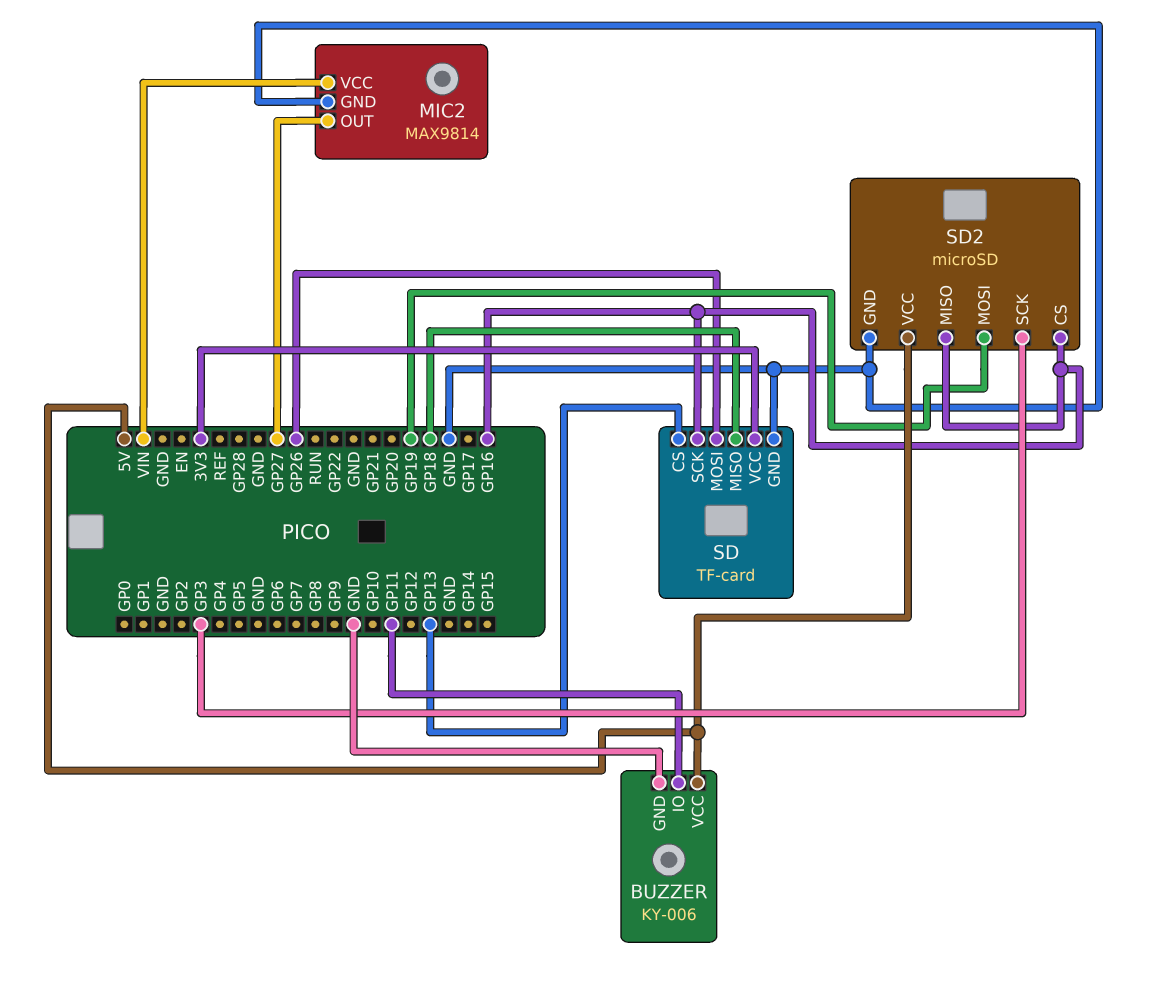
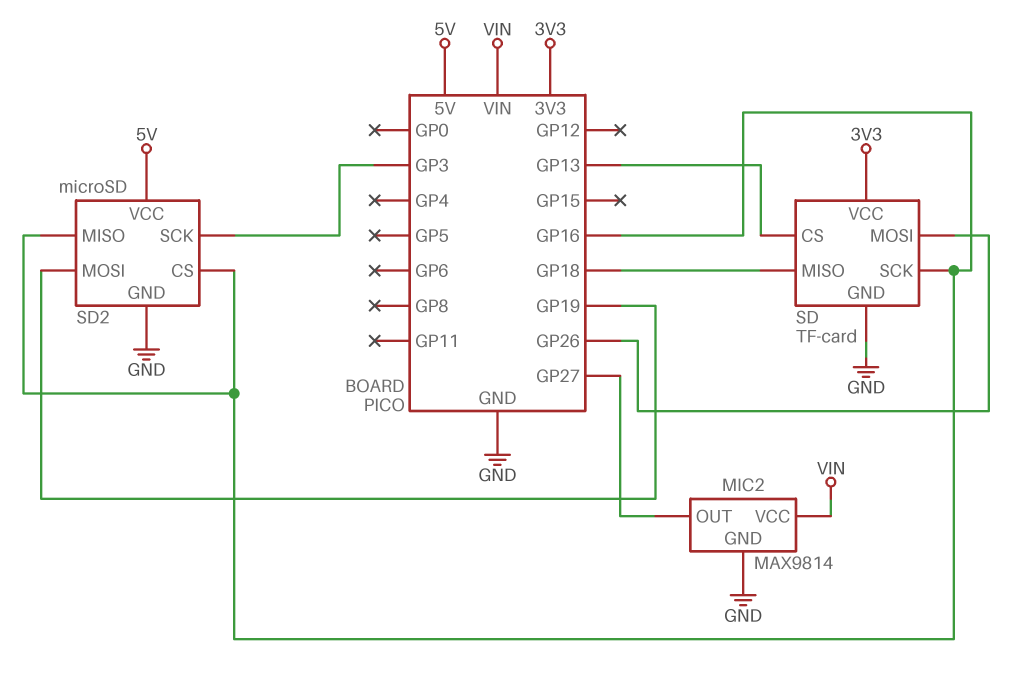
BUZZER: KY-006 -> none
BUZZER pin GND: GND -> none
BUZZER pin IO: GP11 -> none
BUZZER pin VCC: 5V -> none

